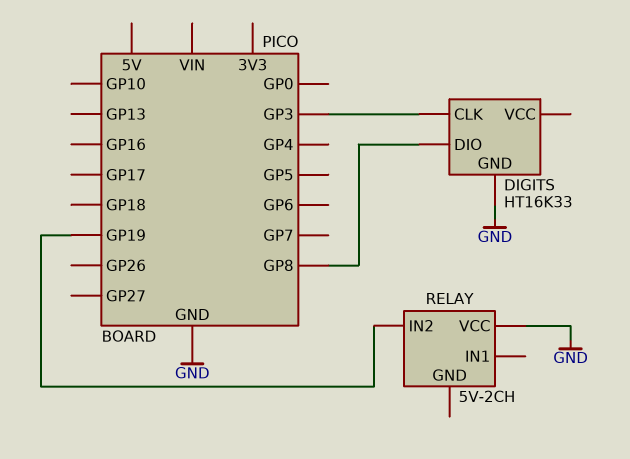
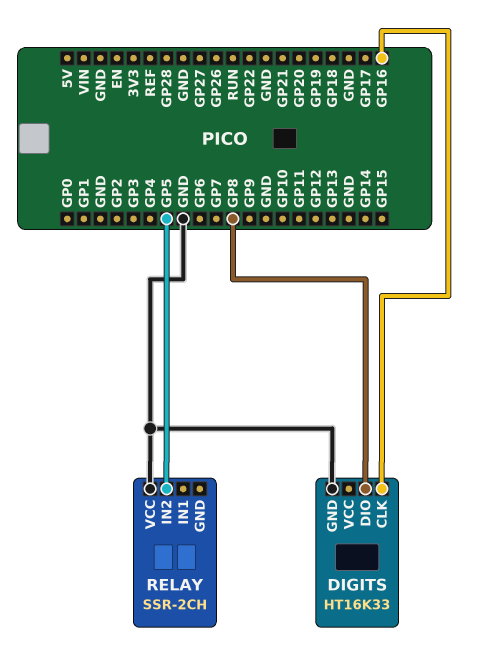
DIGITS pin CLK: GP3 -> GP16
RELAY: 5V-2CH -> SSR-2CH
RELAY pin IN2: GP19 -> GP5

